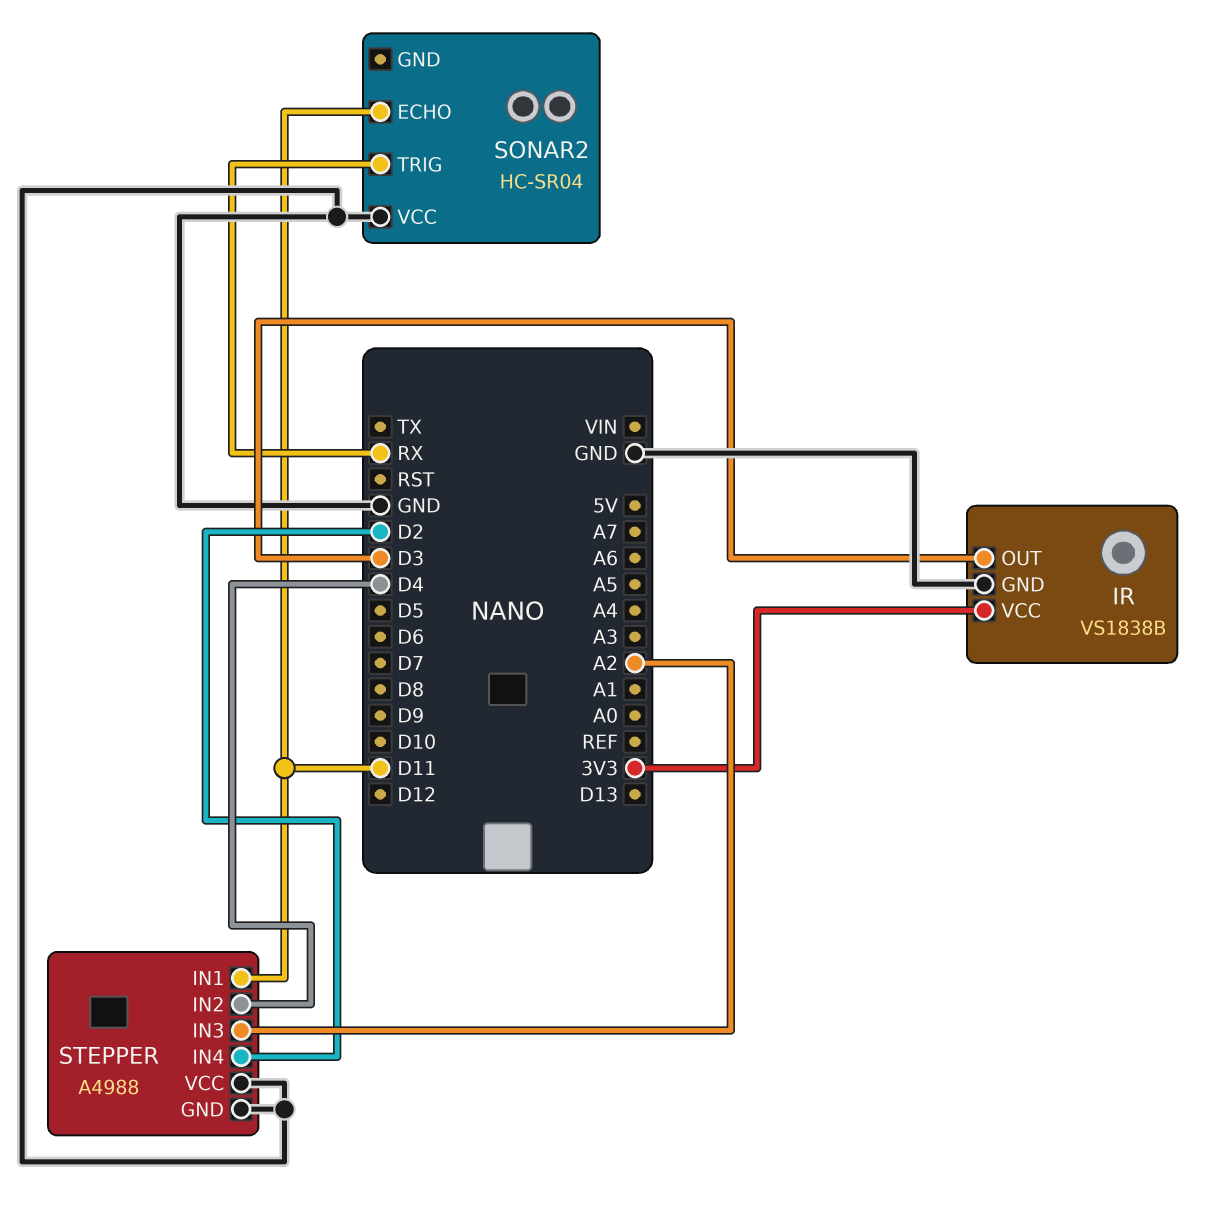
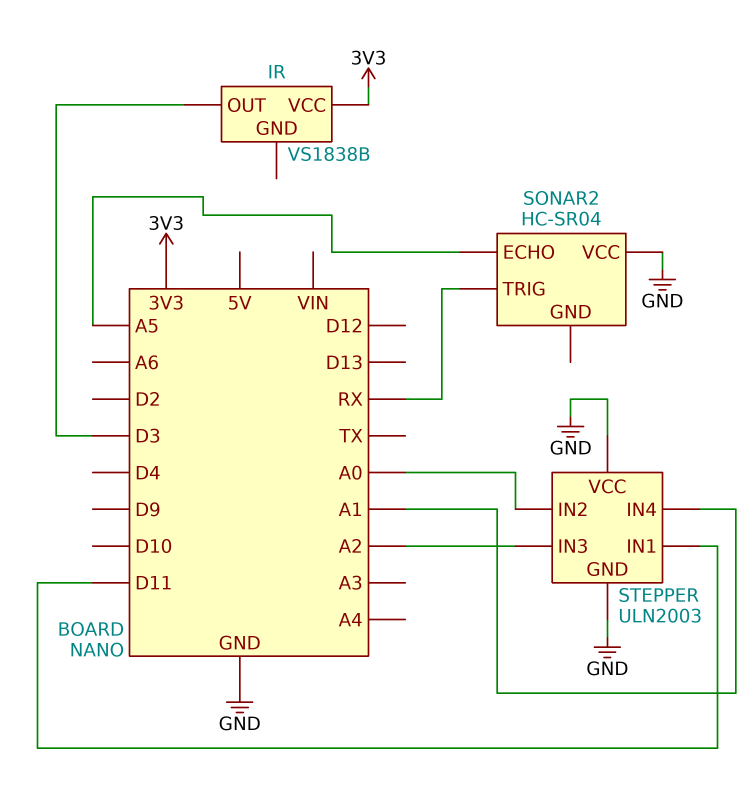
IR pin GND: GND -> none
SONAR2 pin ECHO: D11 -> A5
STEPPER: A4988 -> ULN2003
STEPPER pin IN2: D4 -> A0
STEPPER pin IN4: D2 -> A1

